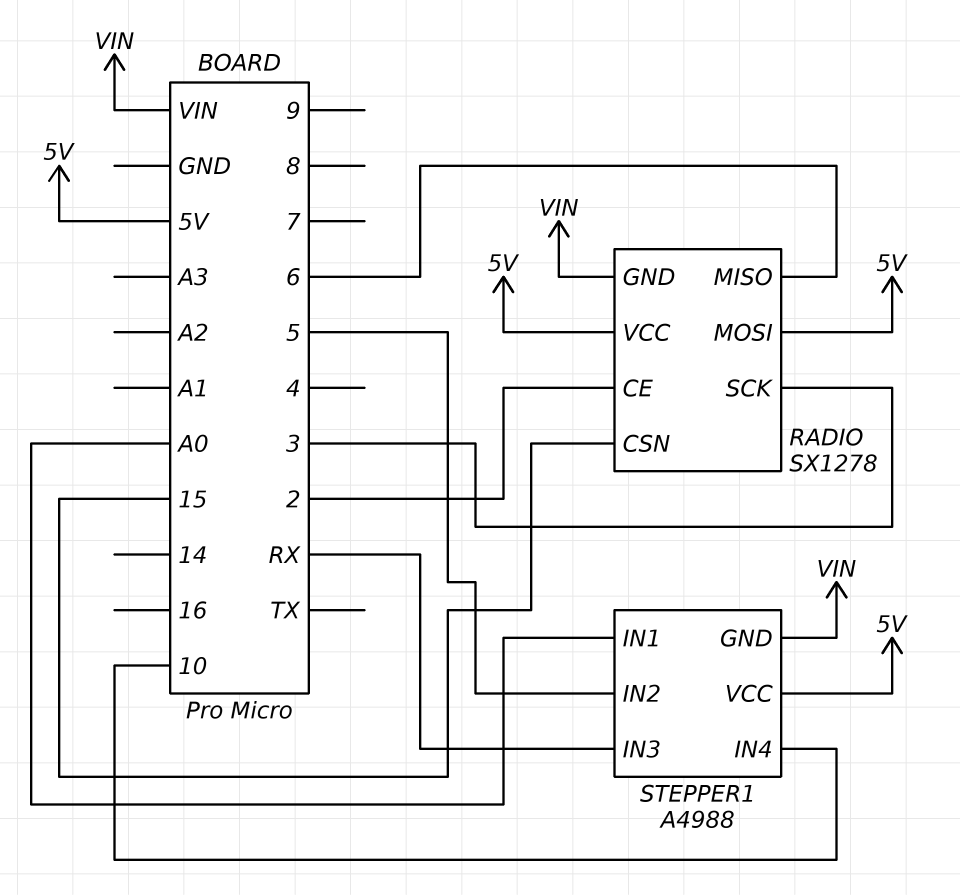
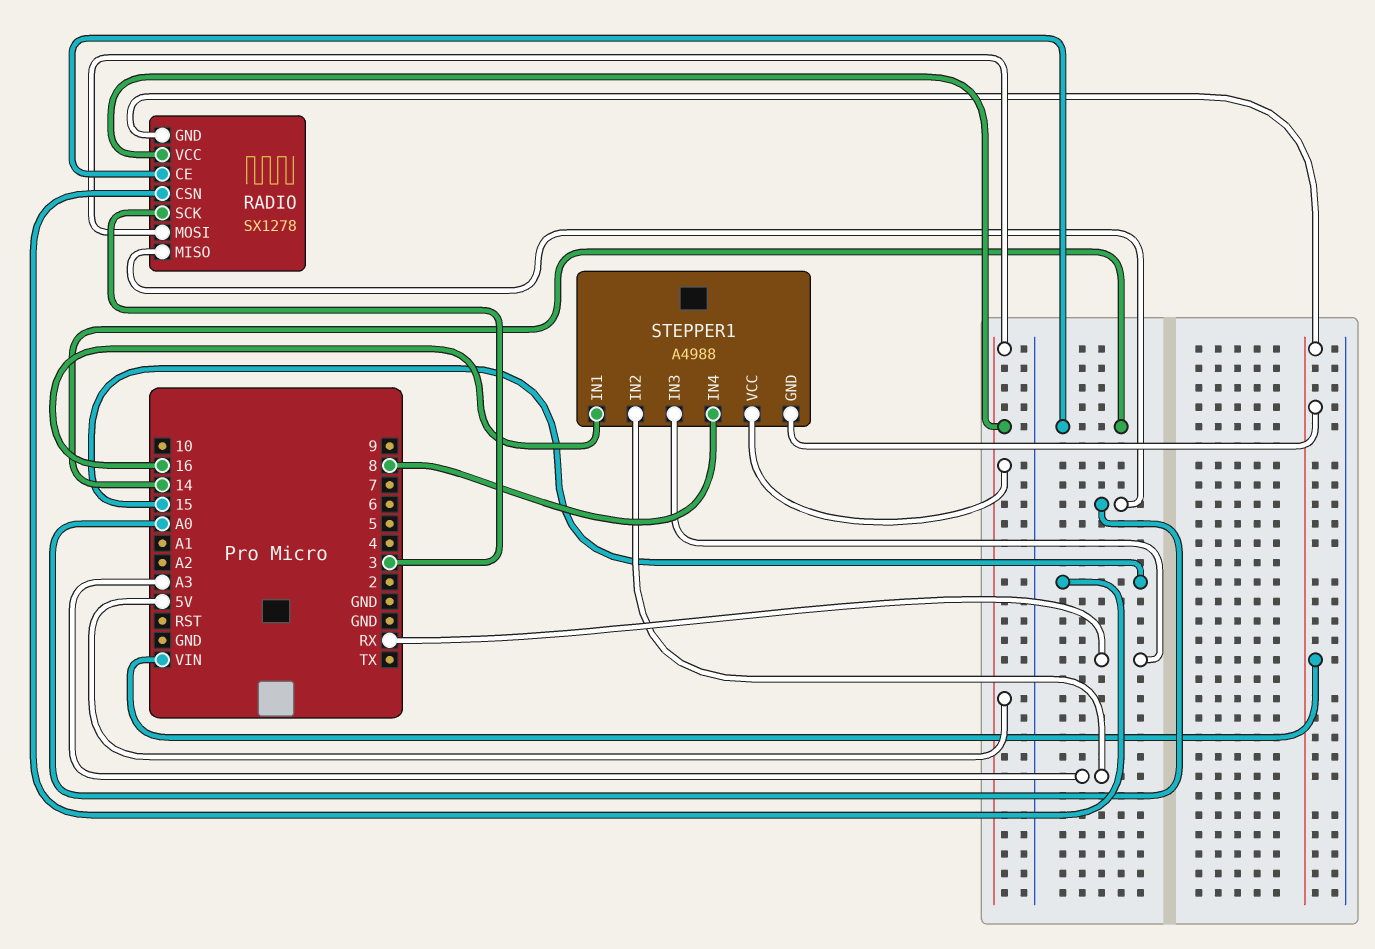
RADIO pin CE: 2 -> 14
RADIO pin MISO: 6 -> A0
STEPPER1 pin IN1: A0 -> 16
STEPPER1 pin IN2: 5 -> A3
STEPPER1 pin IN4: 10 -> 8

